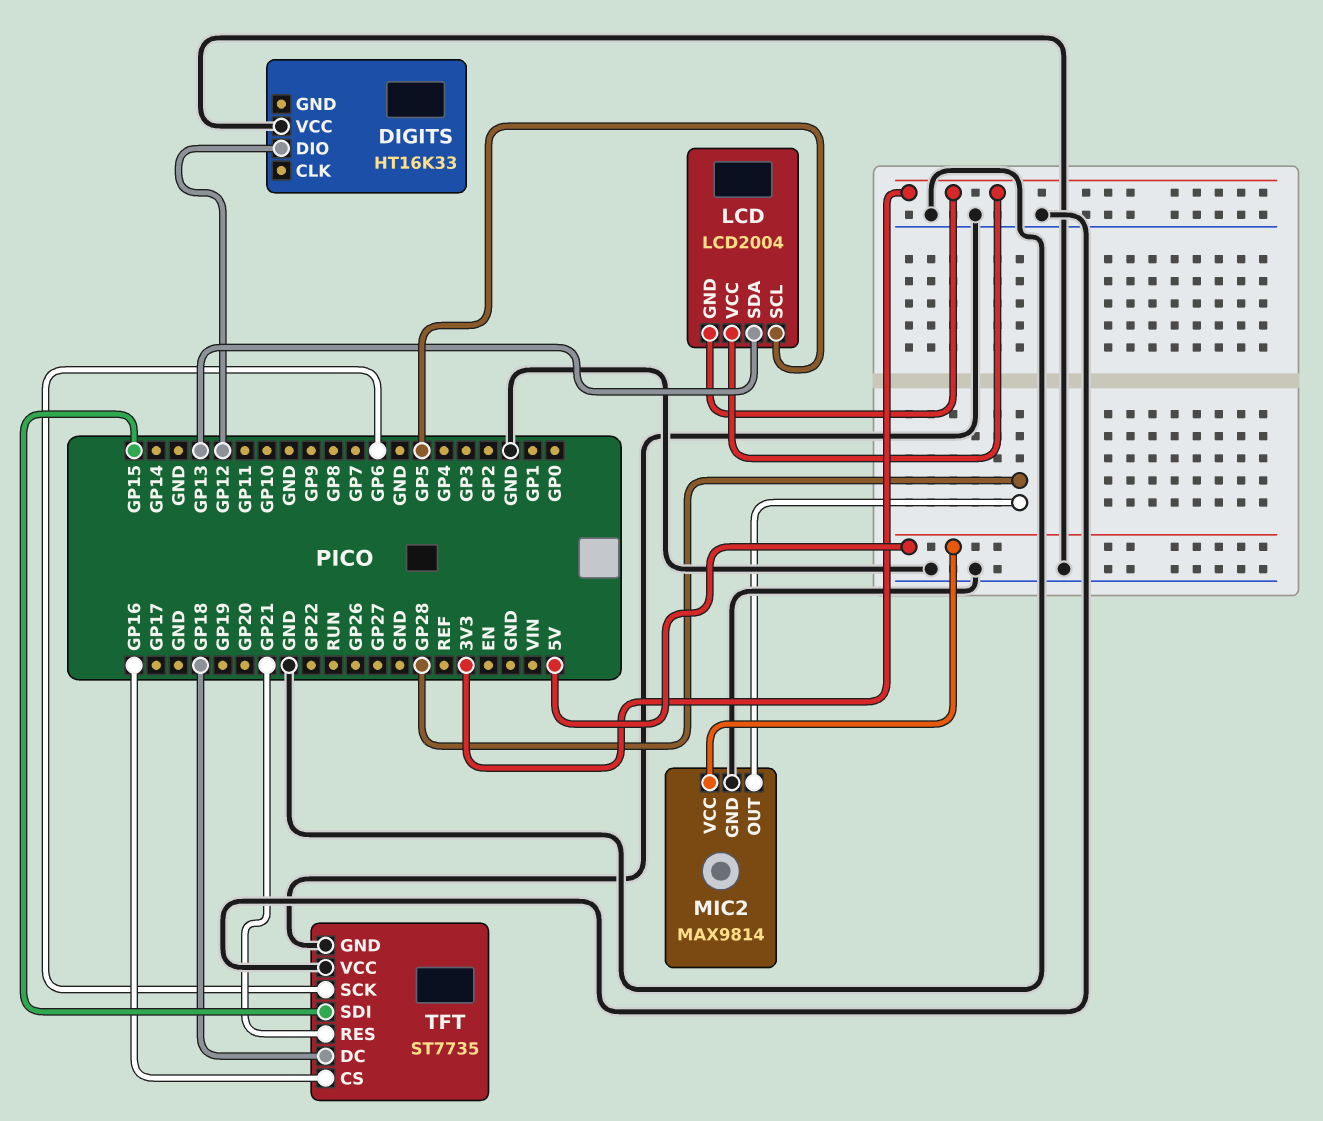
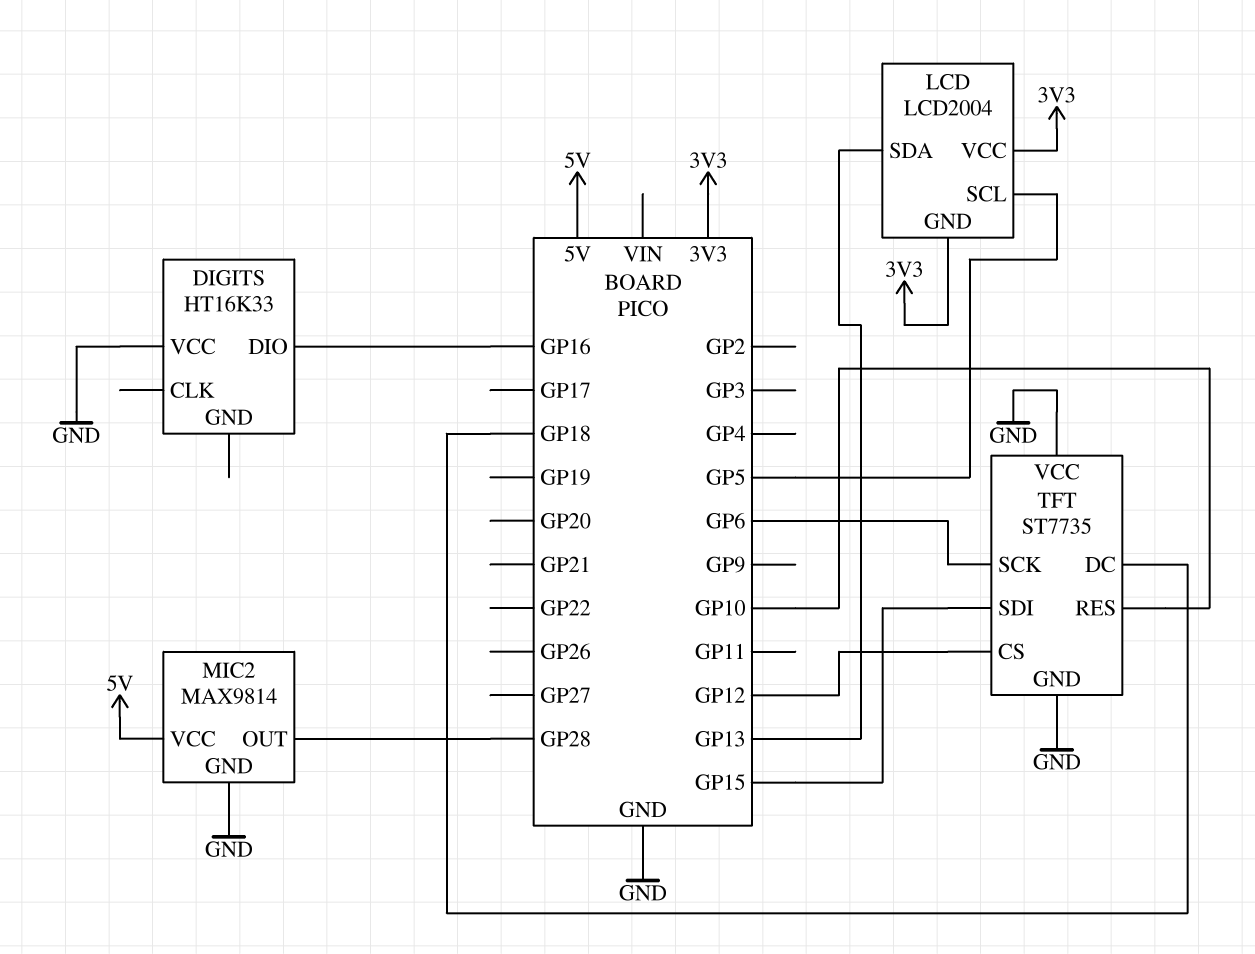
DIGITS pin DIO: GP12 -> GP16
TFT pin CS: GP16 -> GP12
TFT pin RES: GP21 -> GP10

